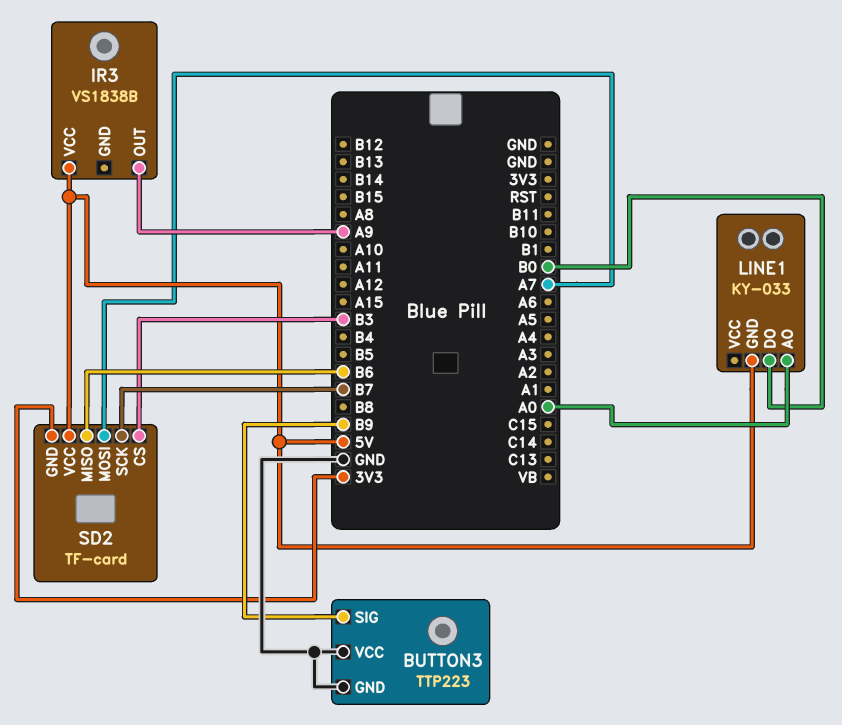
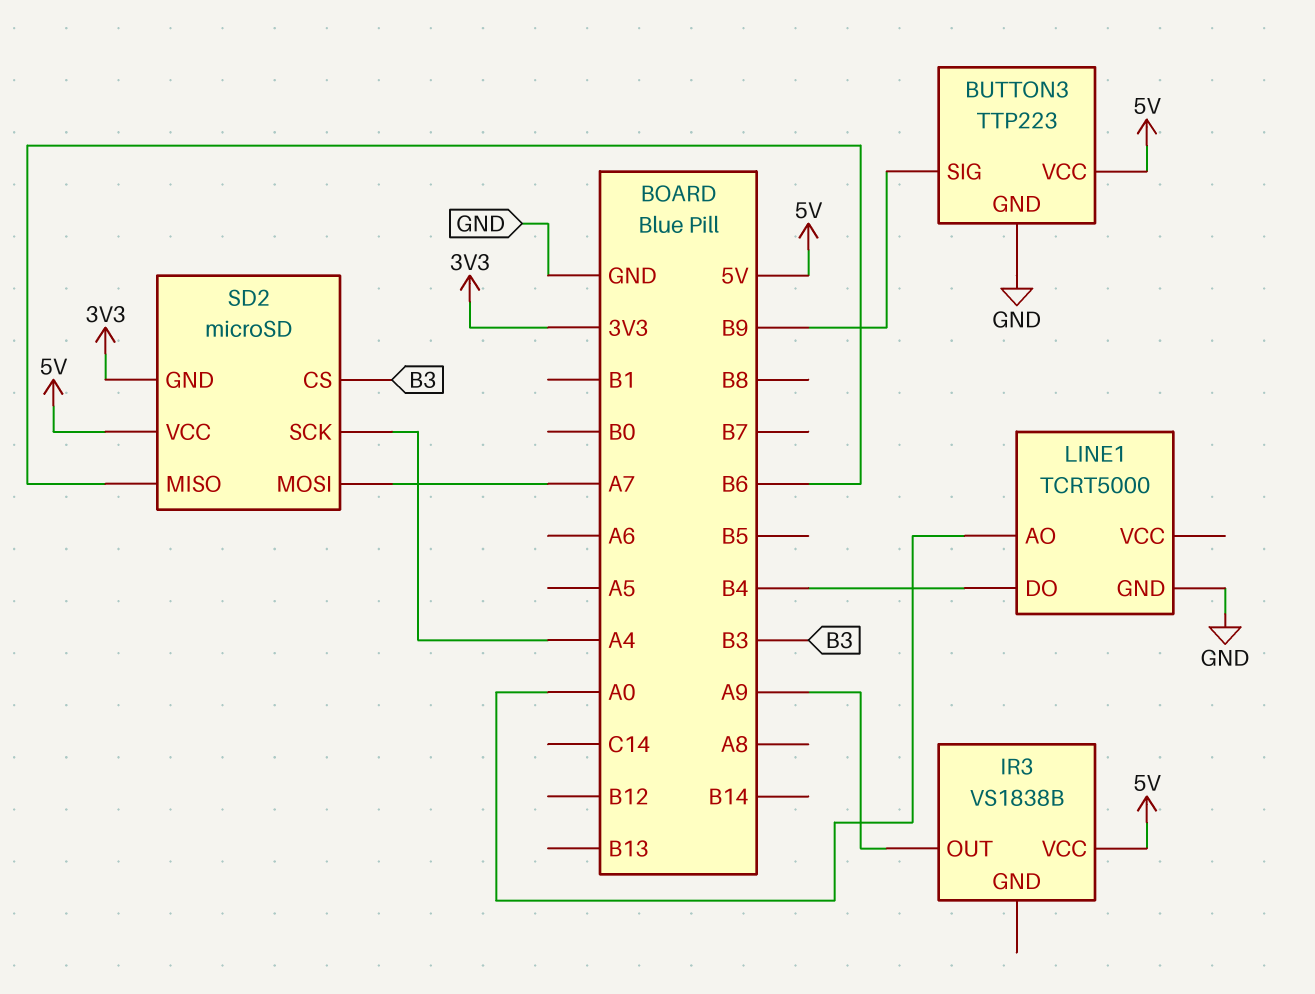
BUTTON3 pin VCC: GND -> 5V
LINE1: KY-033 -> TCRT5000
LINE1 pin DO: B0 -> B4
LINE1 pin GND: 5V -> GND
SD2: TF-card -> microSD
SD2 pin SCK: B7 -> A4

